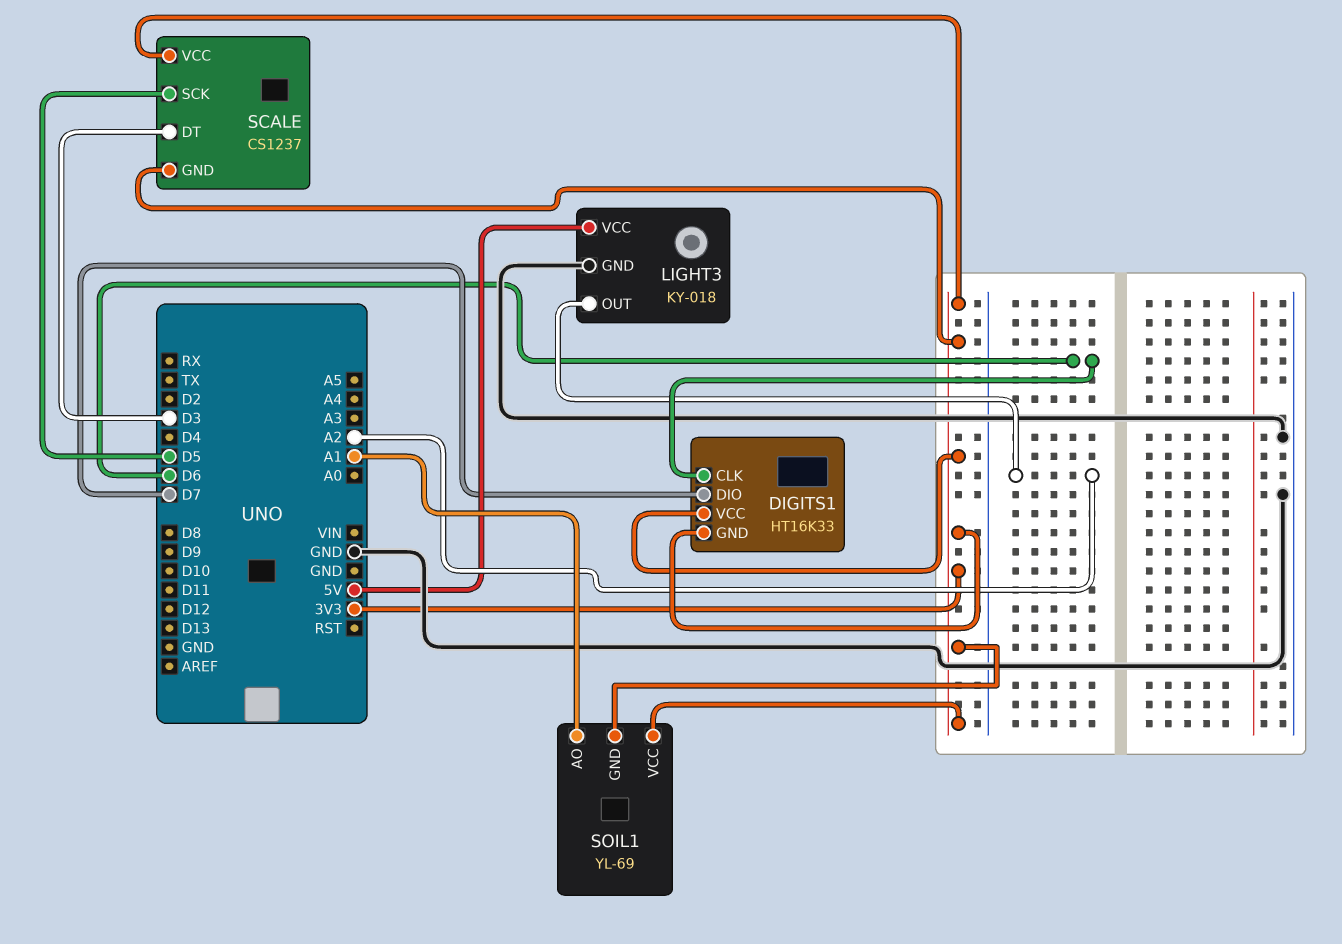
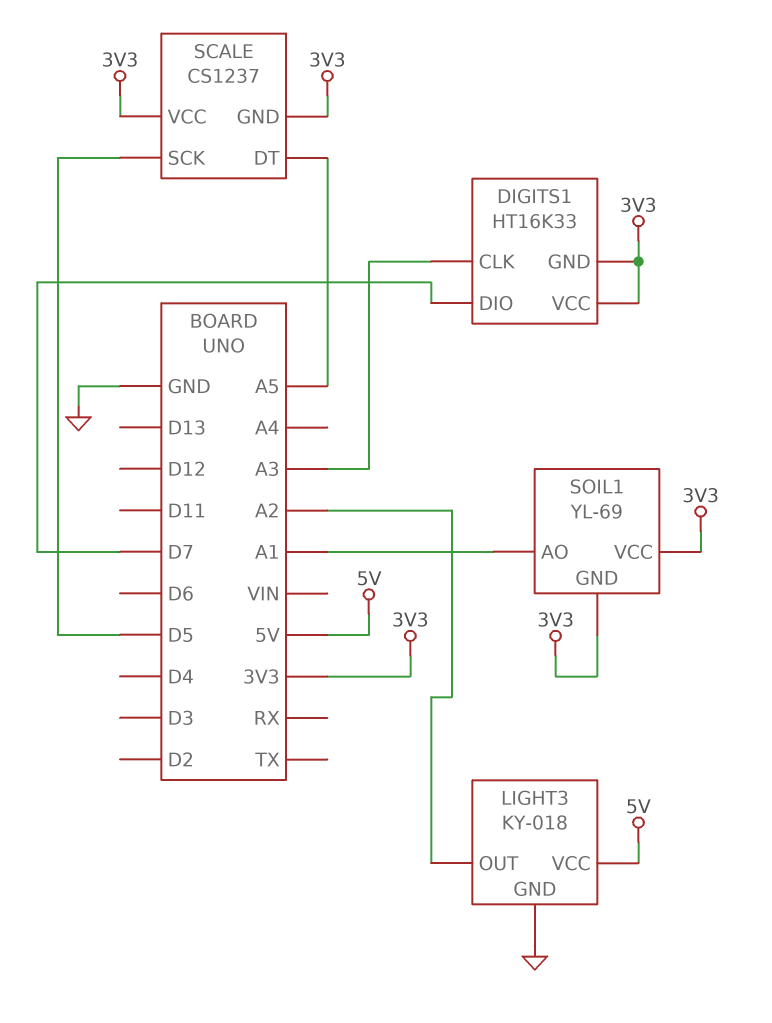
DIGITS1 pin CLK: D6 -> A3
SCALE pin DT: D3 -> A5

